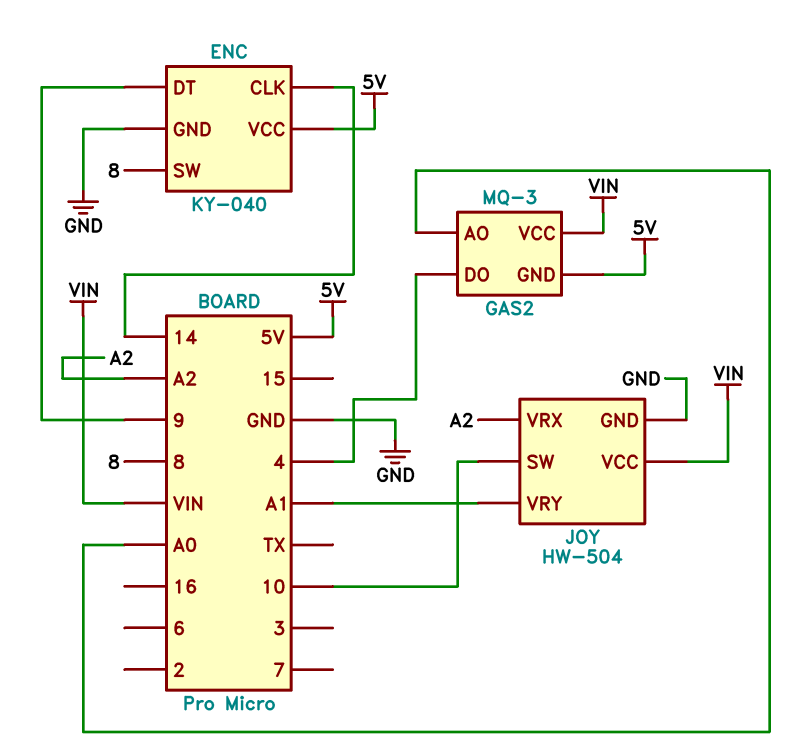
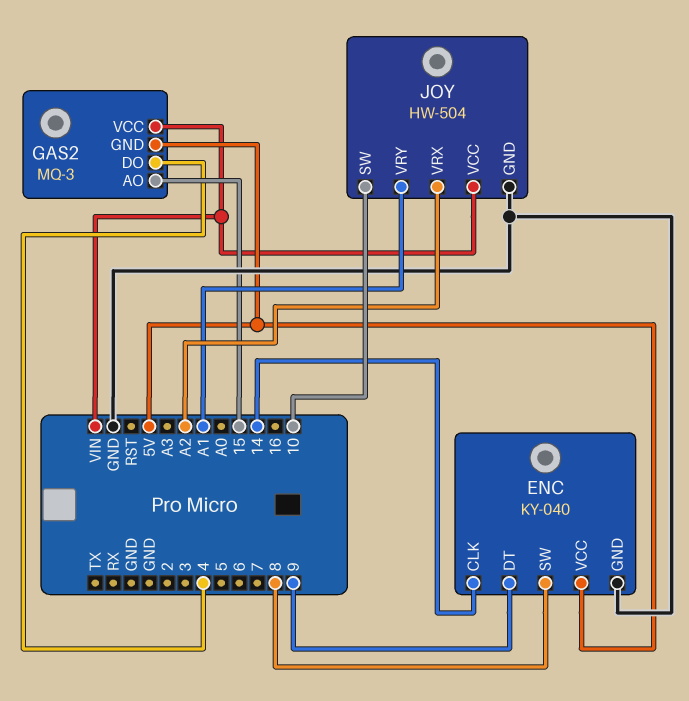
GAS2 pin AO: A0 -> 15

